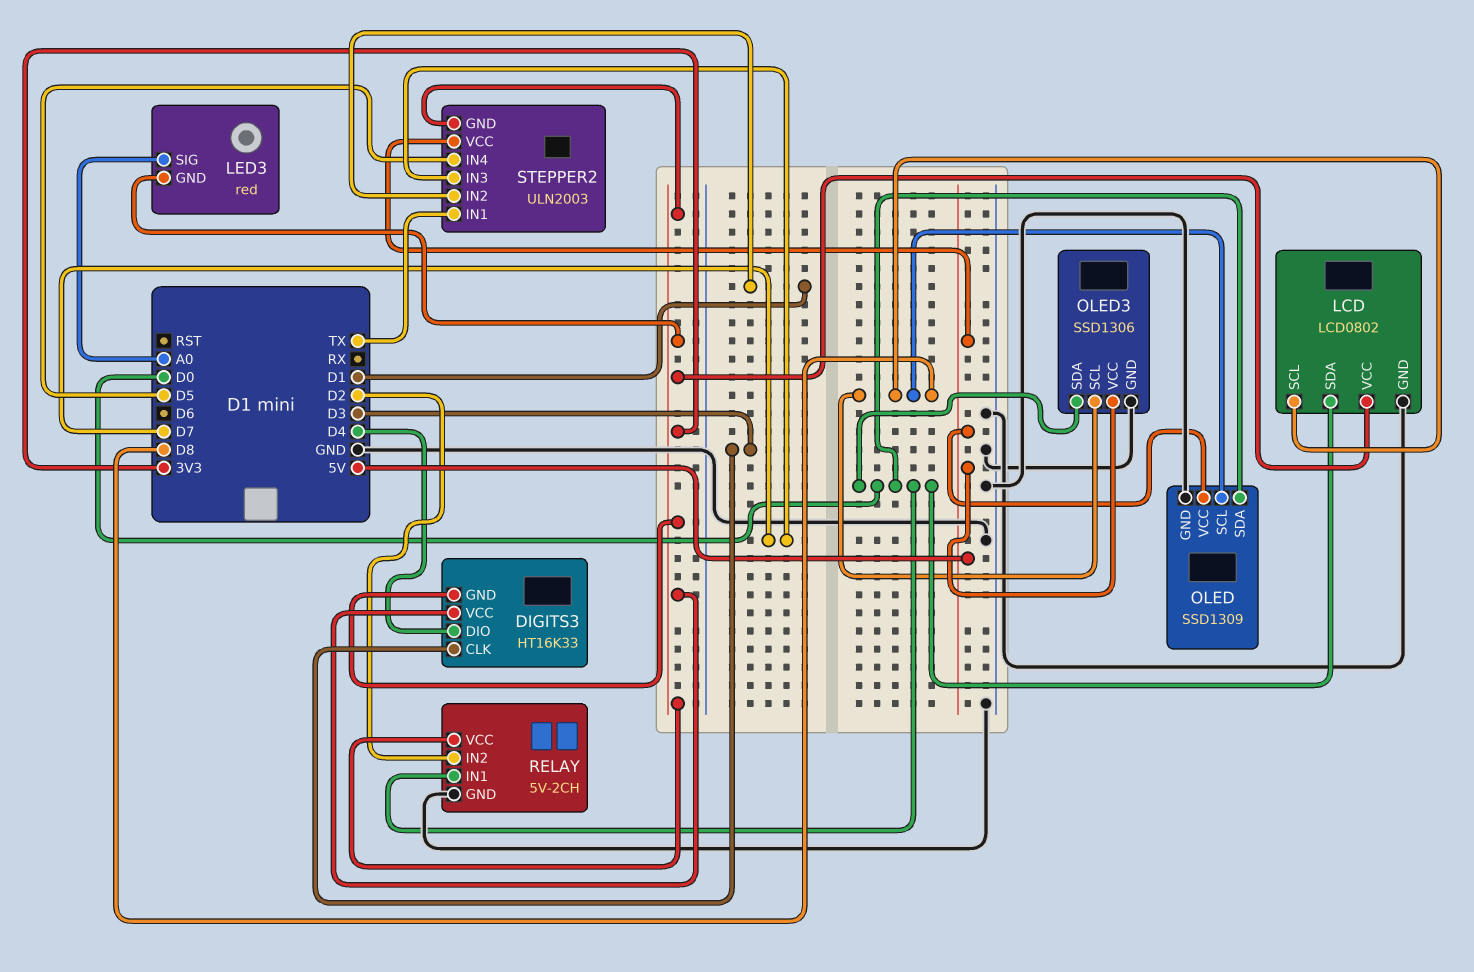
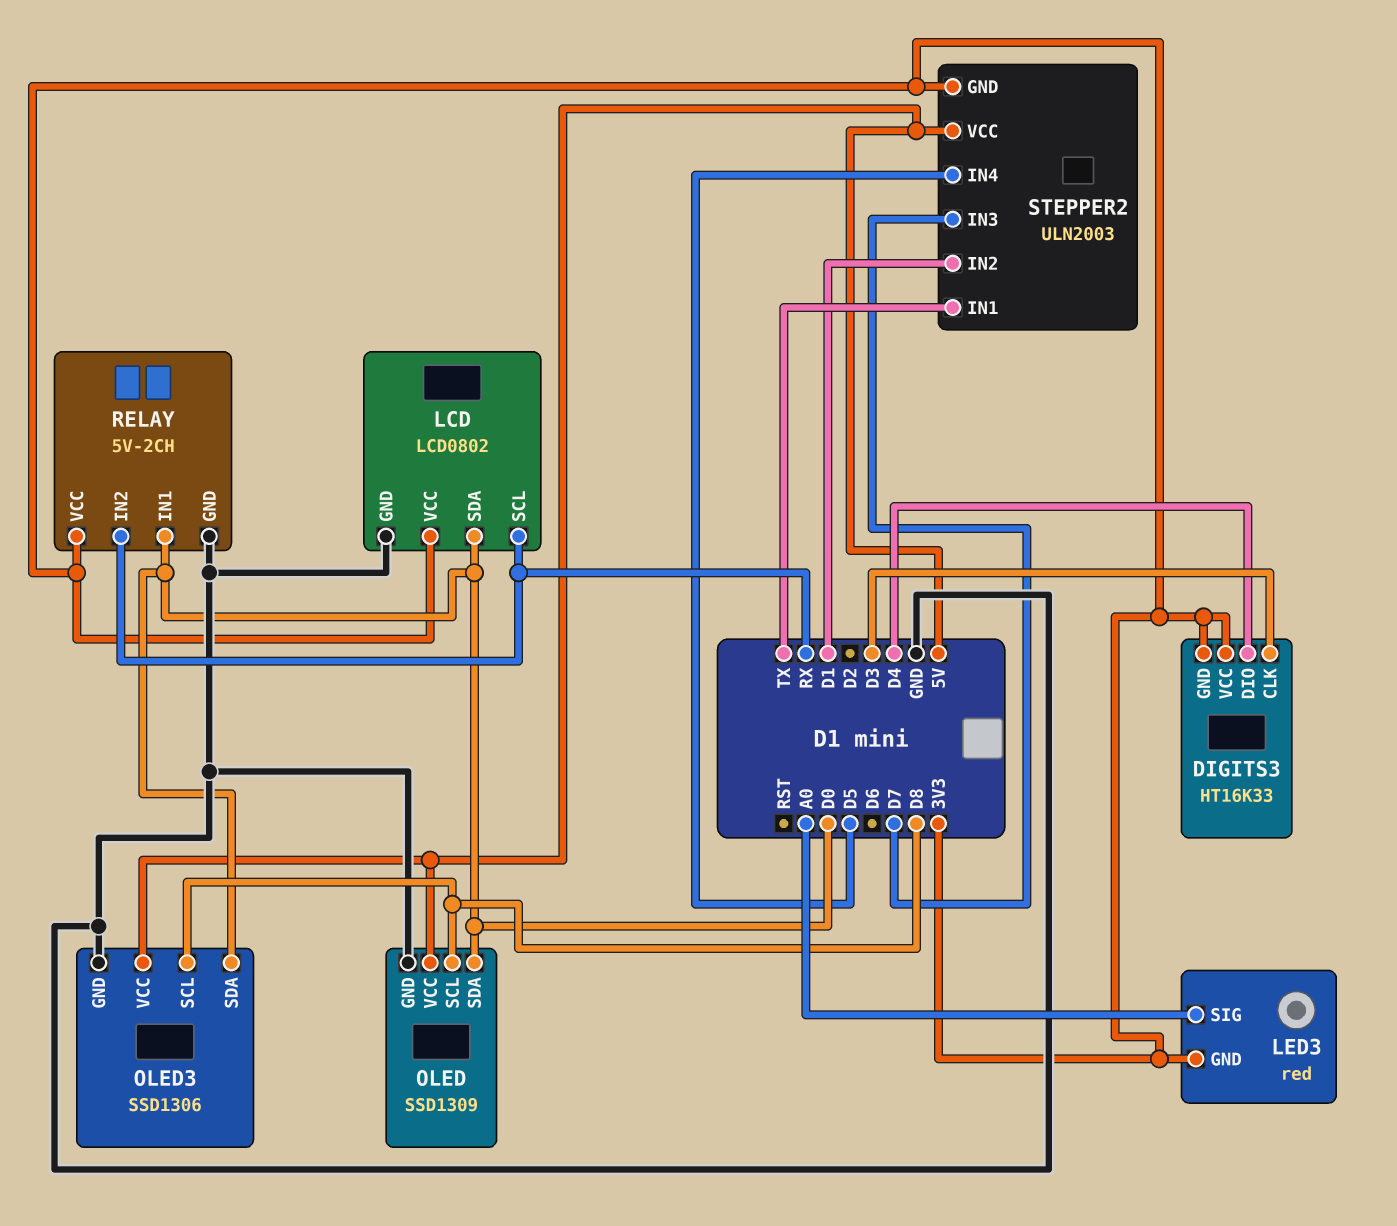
LCD pin SCL: D8 -> RX
RELAY pin IN2: D2 -> RX

